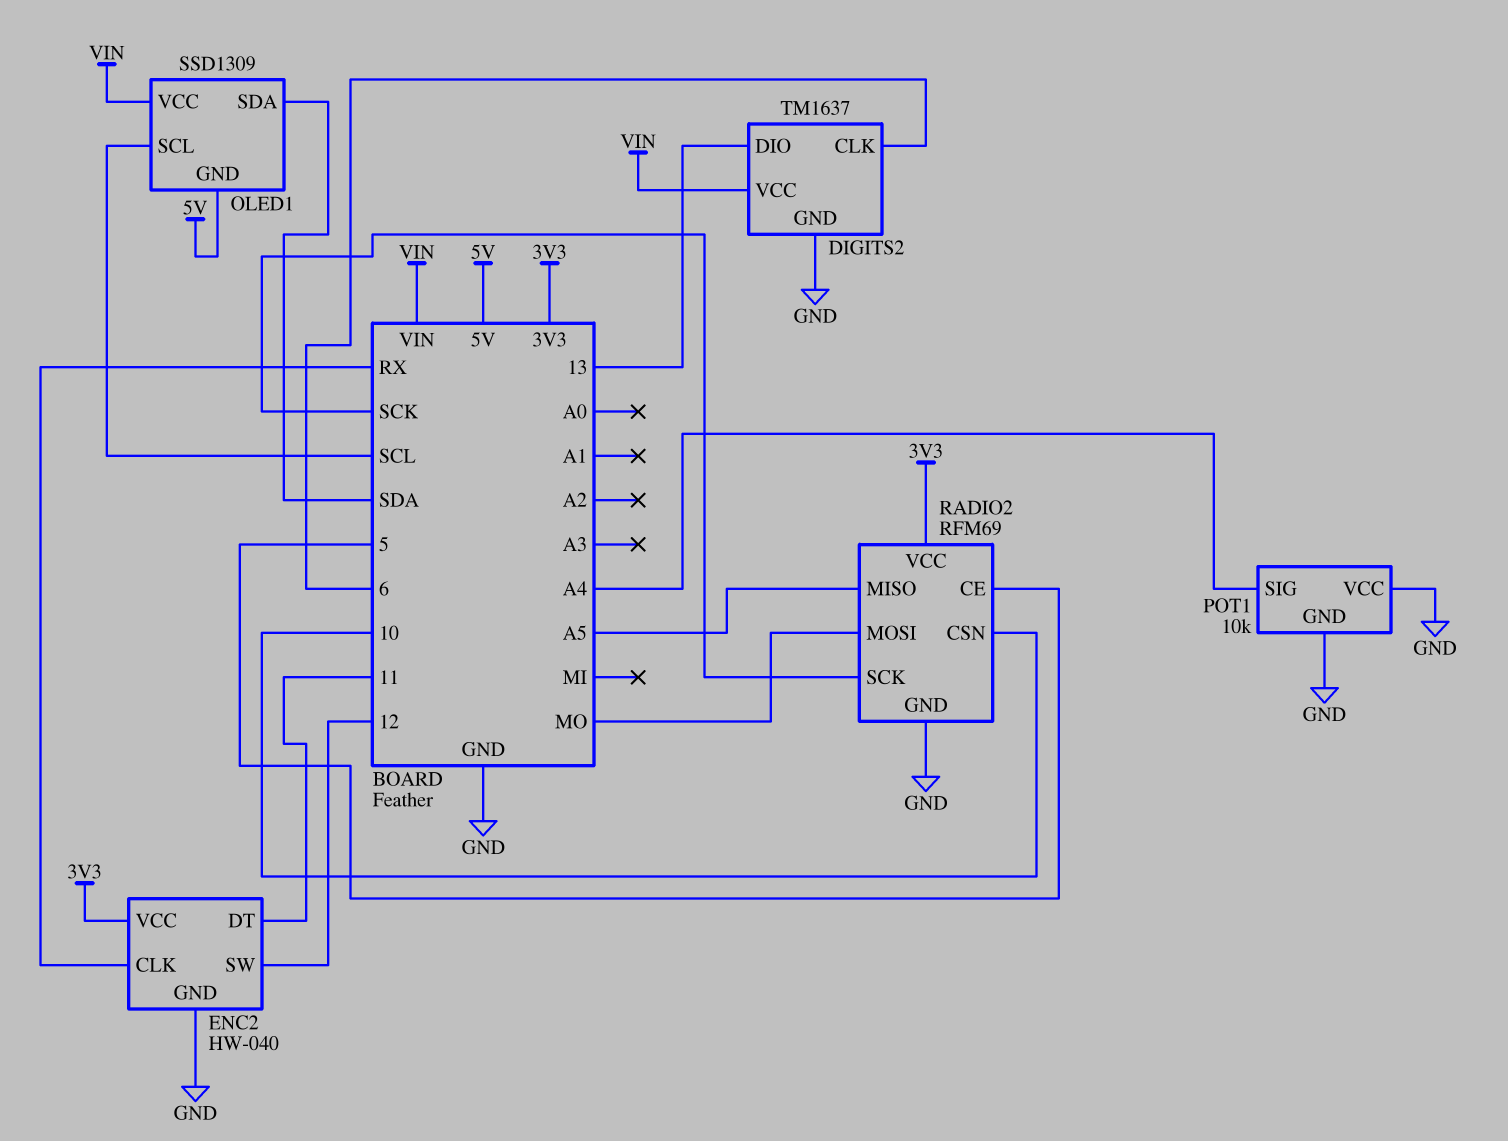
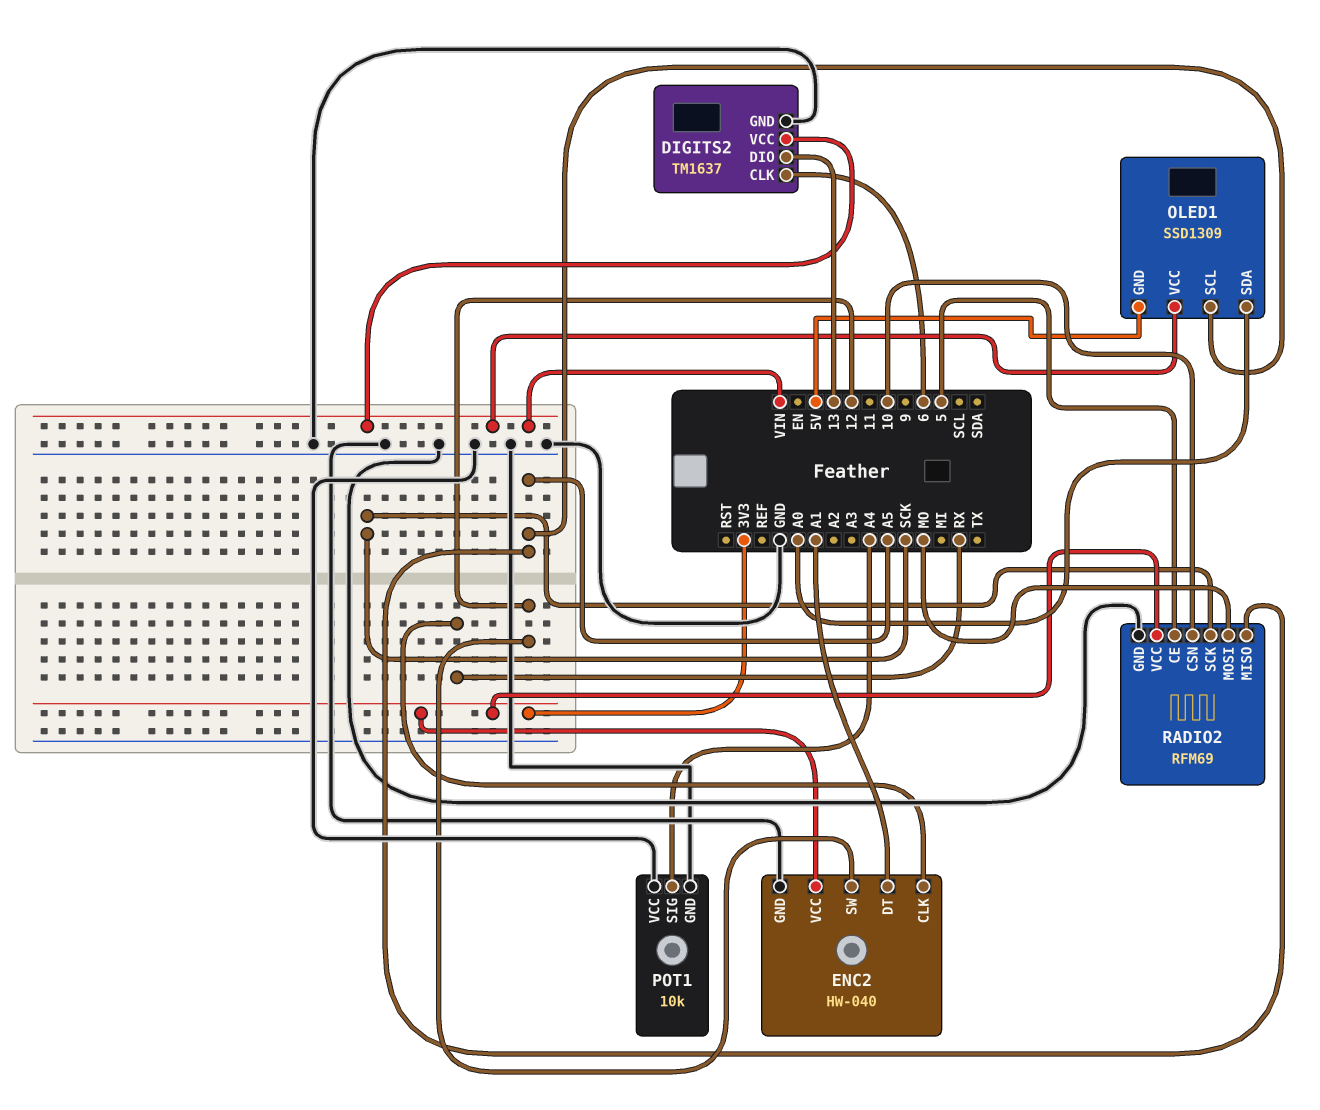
ENC2 pin DT: 11 -> A1
OLED1 pin SCL: SCL -> A5
OLED1 pin SDA: SDA -> A0

